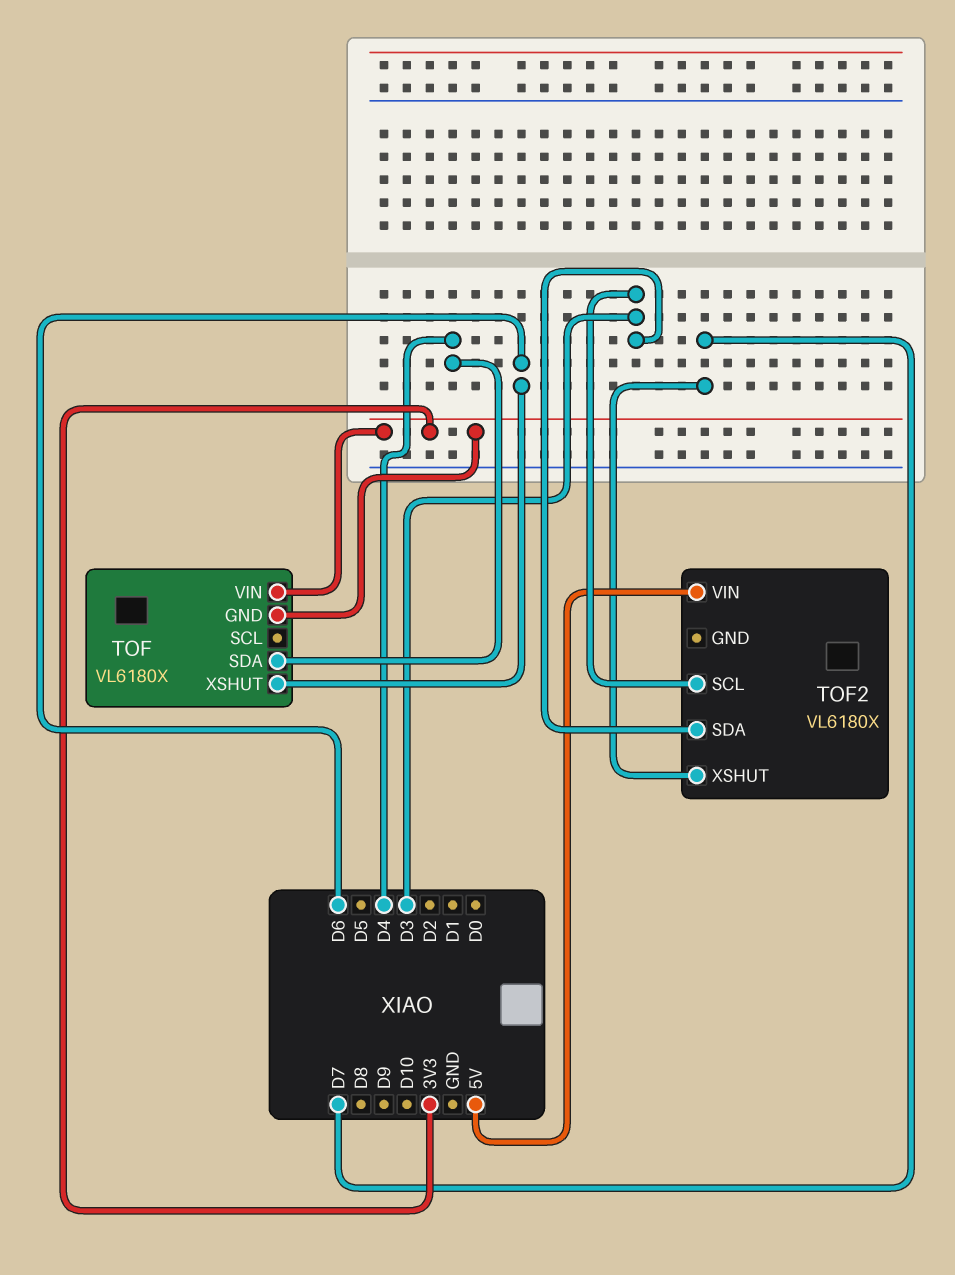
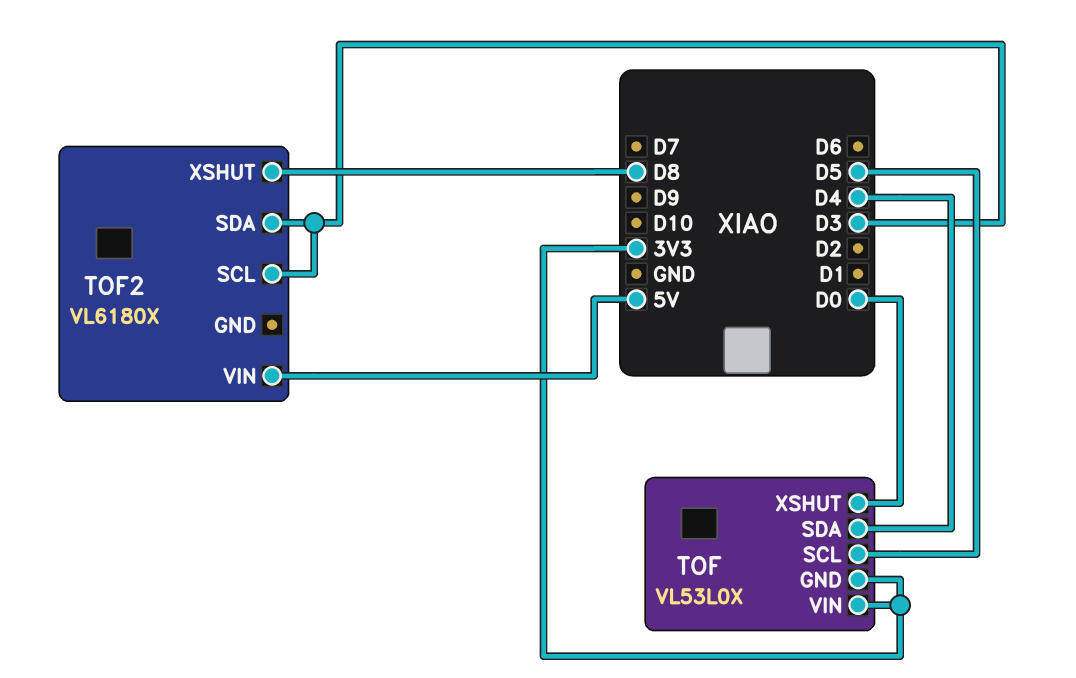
TOF: VL6180X -> VL53L0X
TOF pin SCL: none -> D5
TOF pin XSHUT: D6 -> D0
TOF2 pin XSHUT: D7 -> D8

